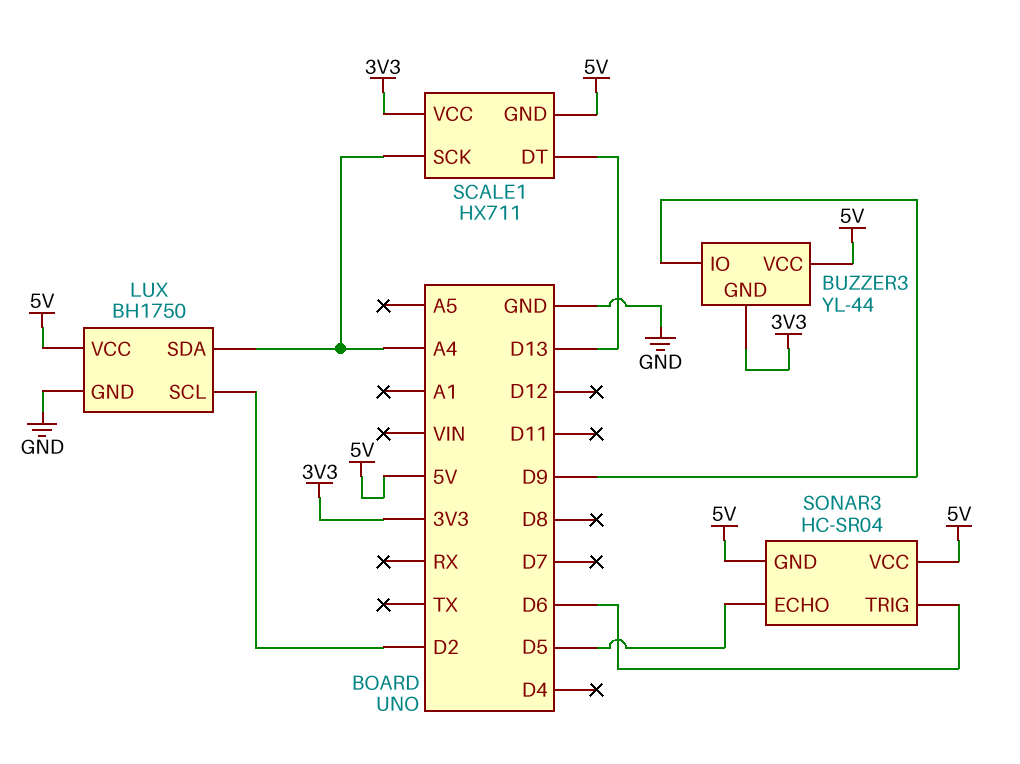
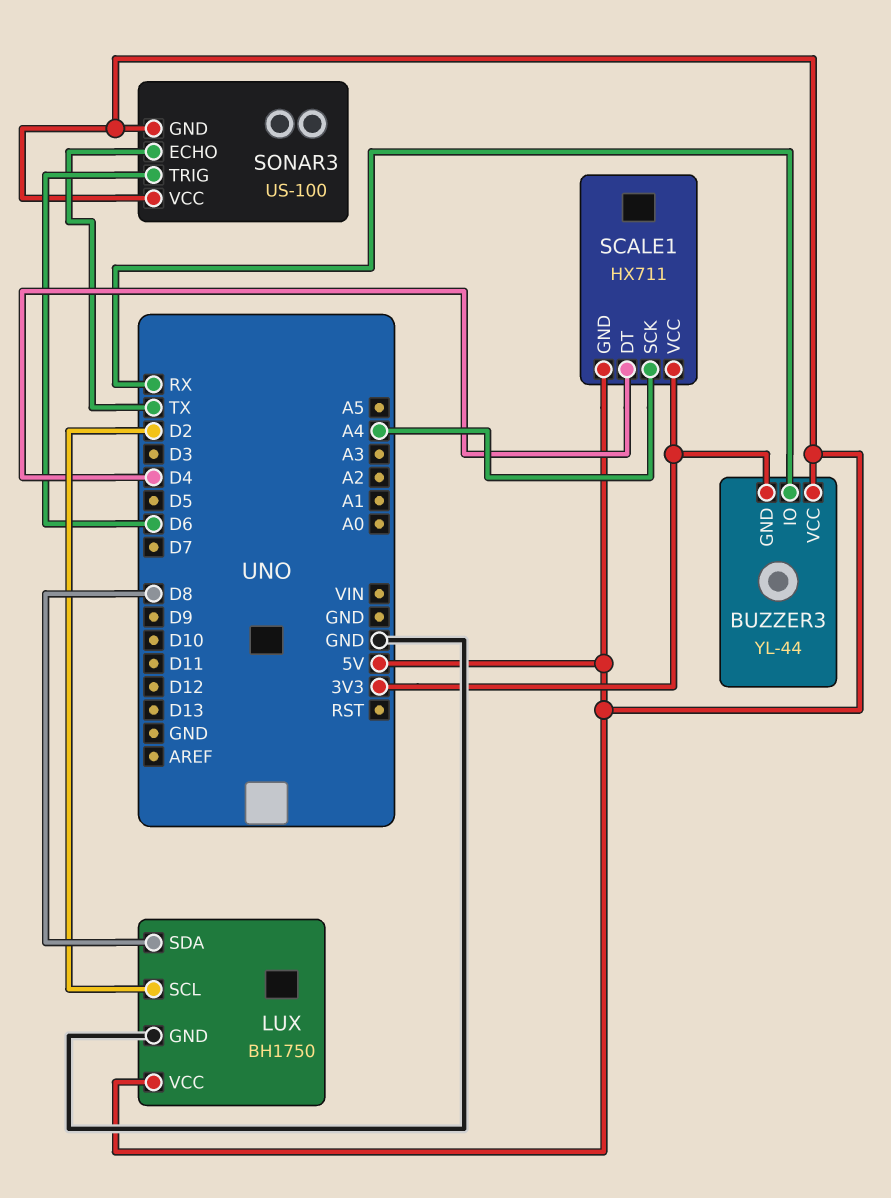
BUZZER3 pin IO: D9 -> RX
LUX pin SDA: A4 -> D8
SCALE1 pin DT: D13 -> D4
SONAR3: HC-SR04 -> US-100
SONAR3 pin ECHO: D5 -> TX

